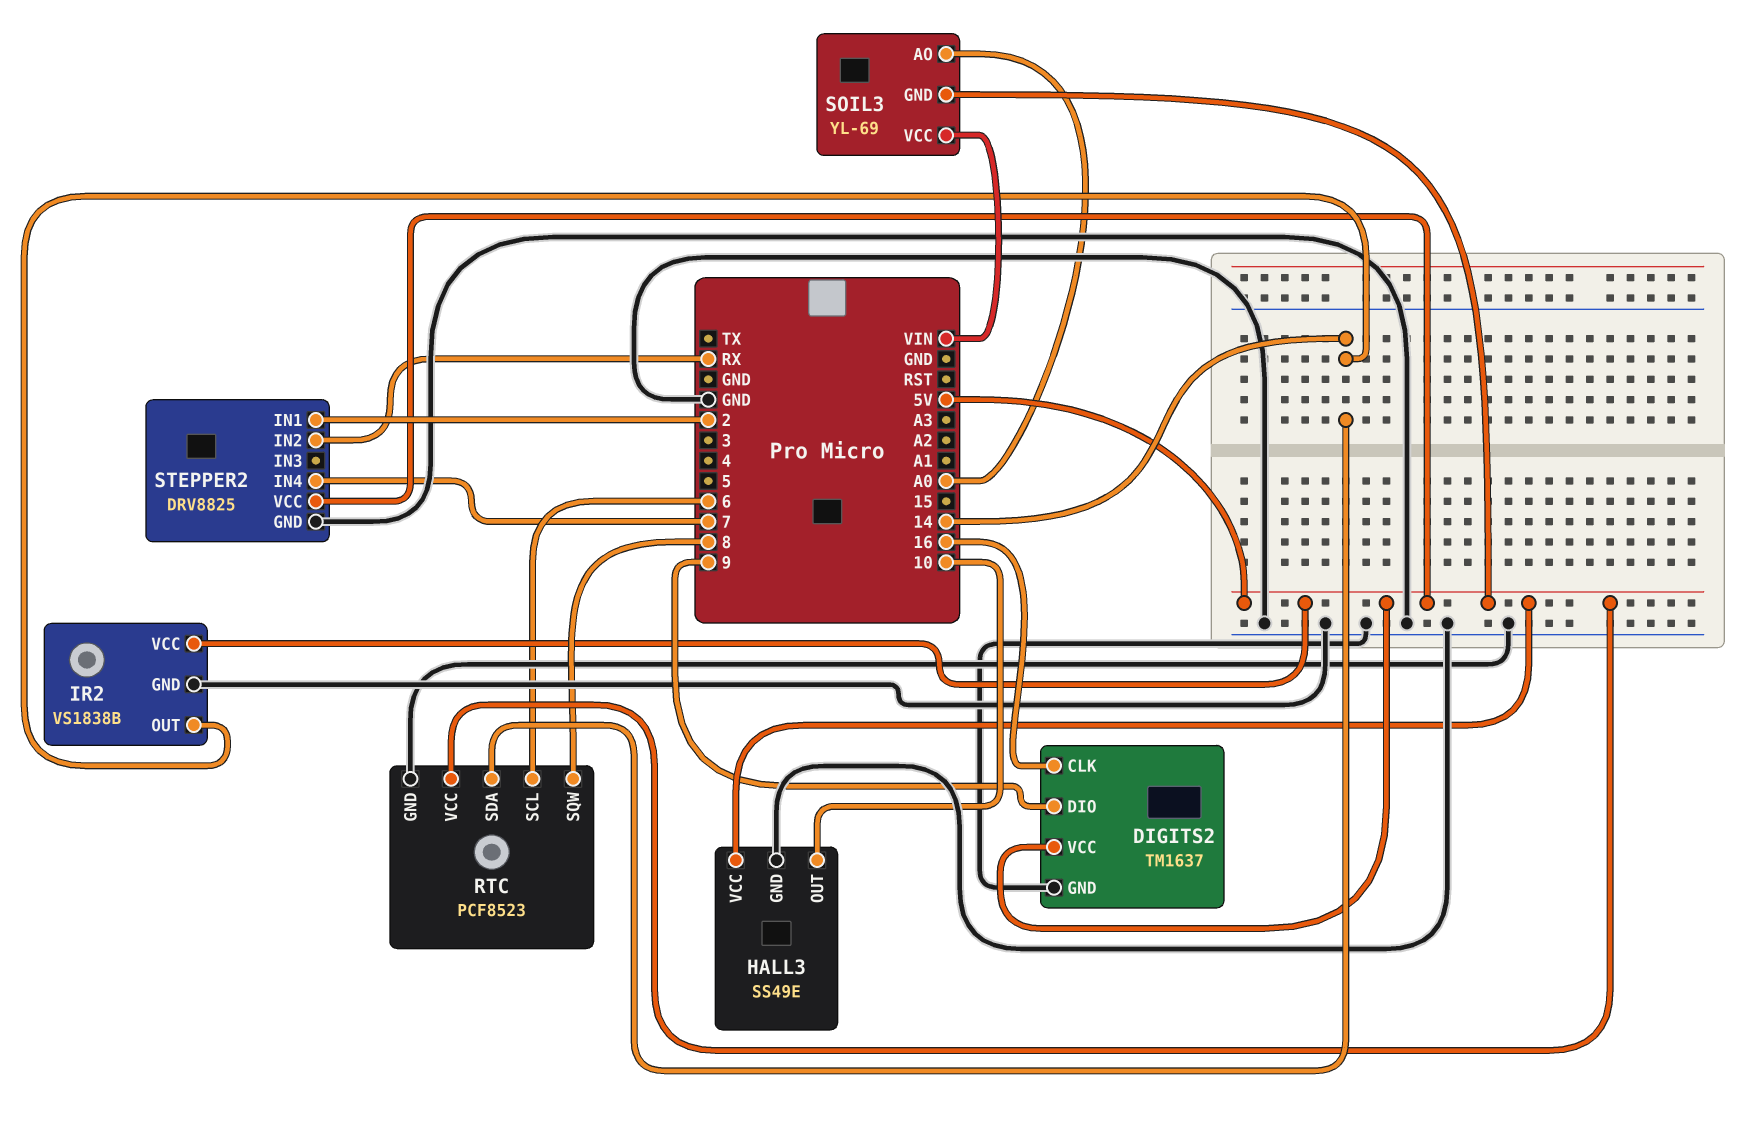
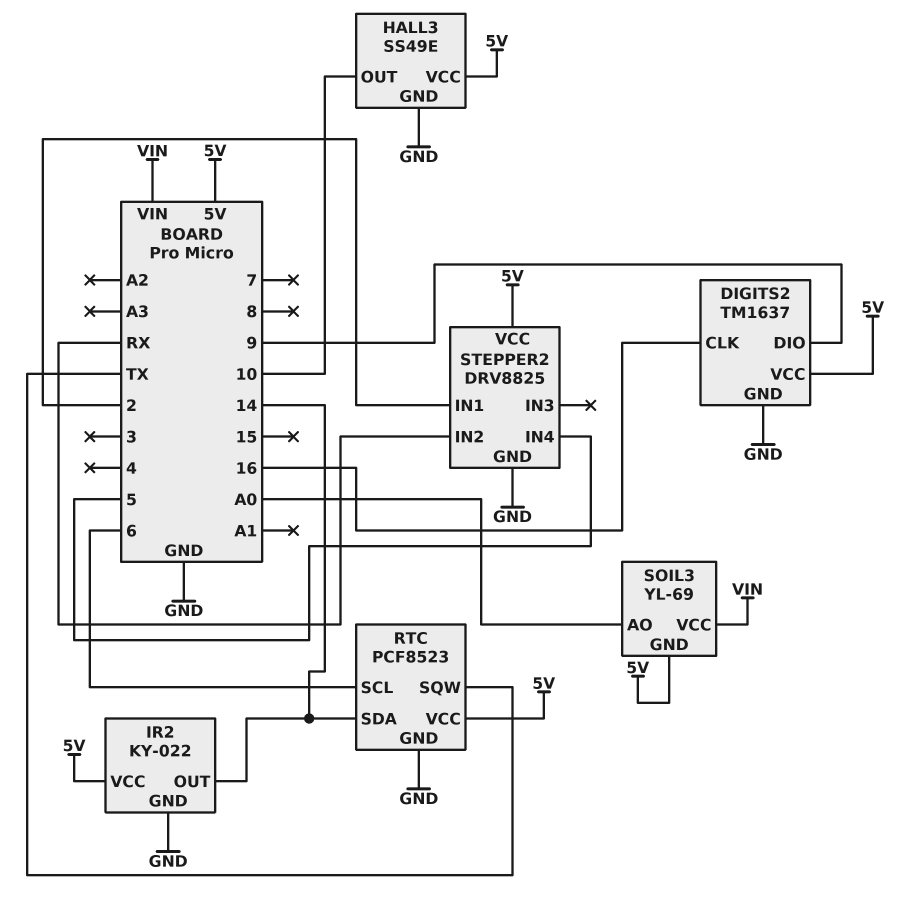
IR2: VS1838B -> KY-022
RTC pin SQW: 8 -> TX
STEPPER2 pin IN4: 7 -> 5

